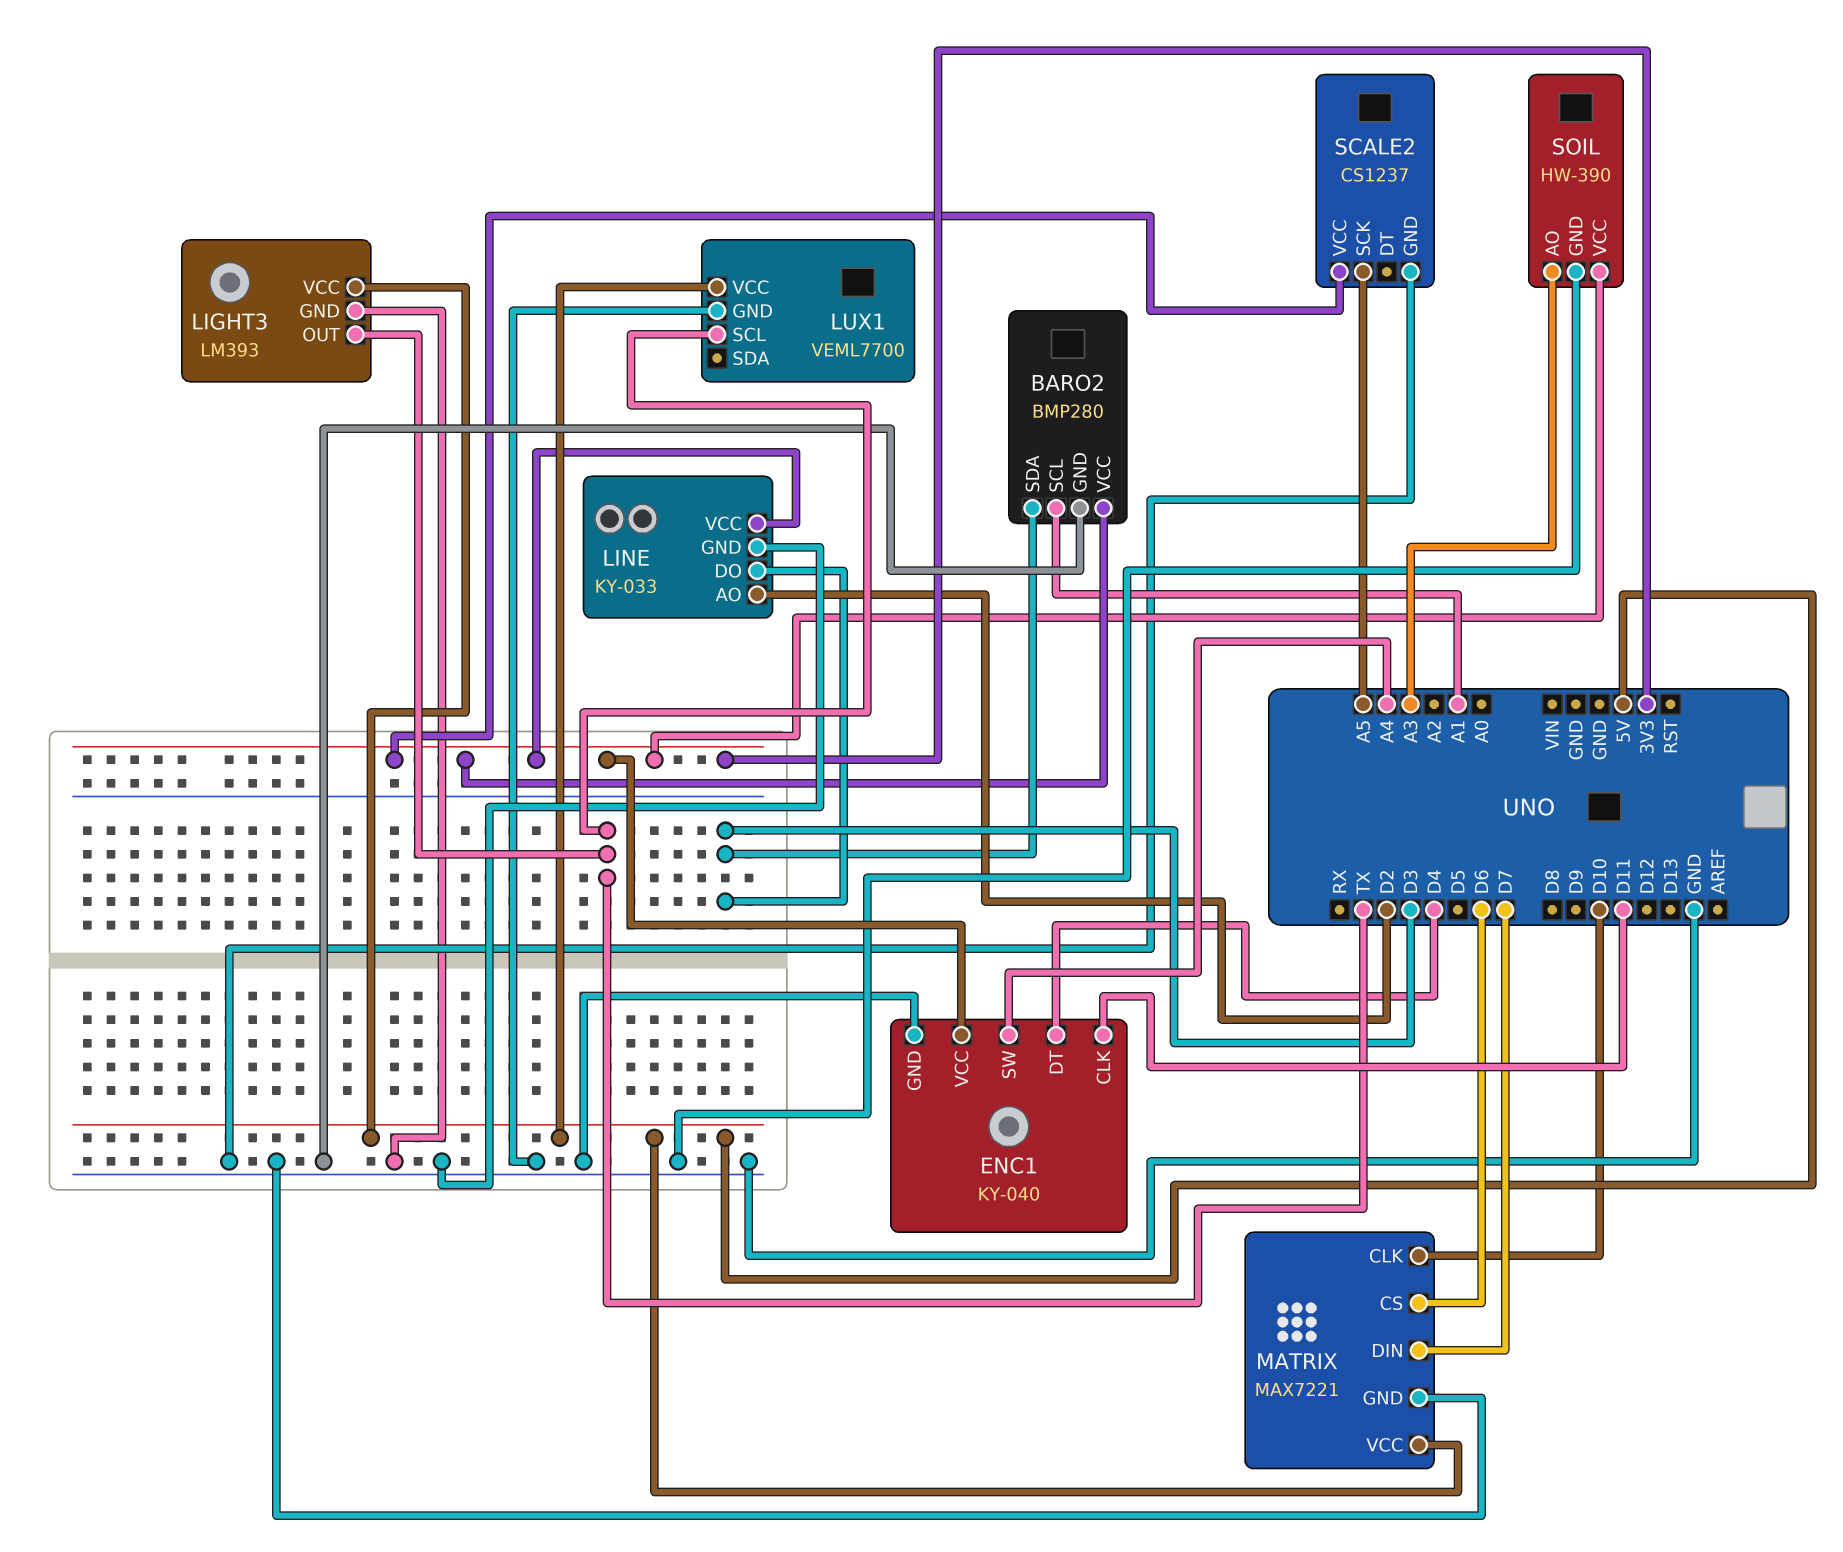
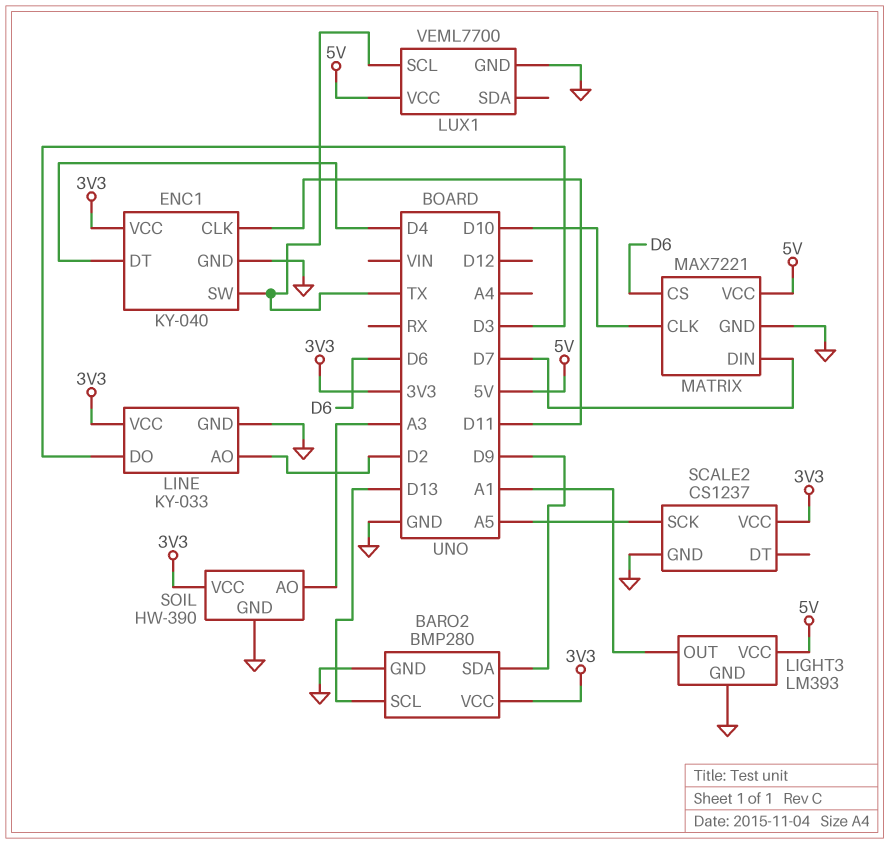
BARO2 pin SCL: A1 -> D13
BARO2 pin SDA: D3 -> D9
ENC1 pin SW: A4 -> TX
LIGHT3 pin OUT: TX -> A1

